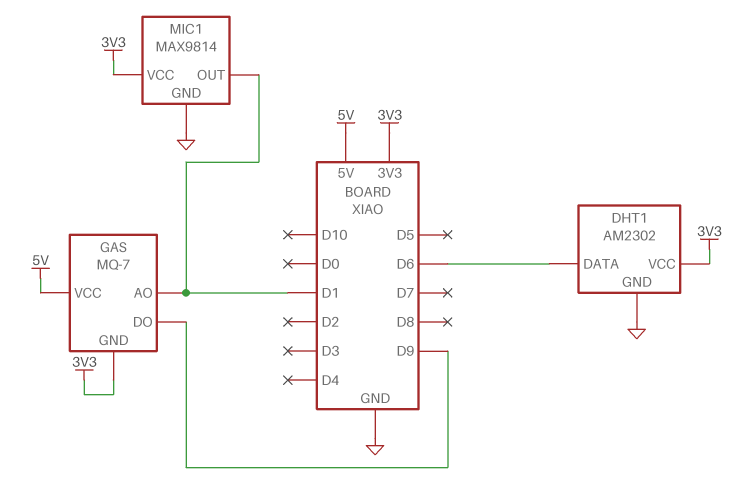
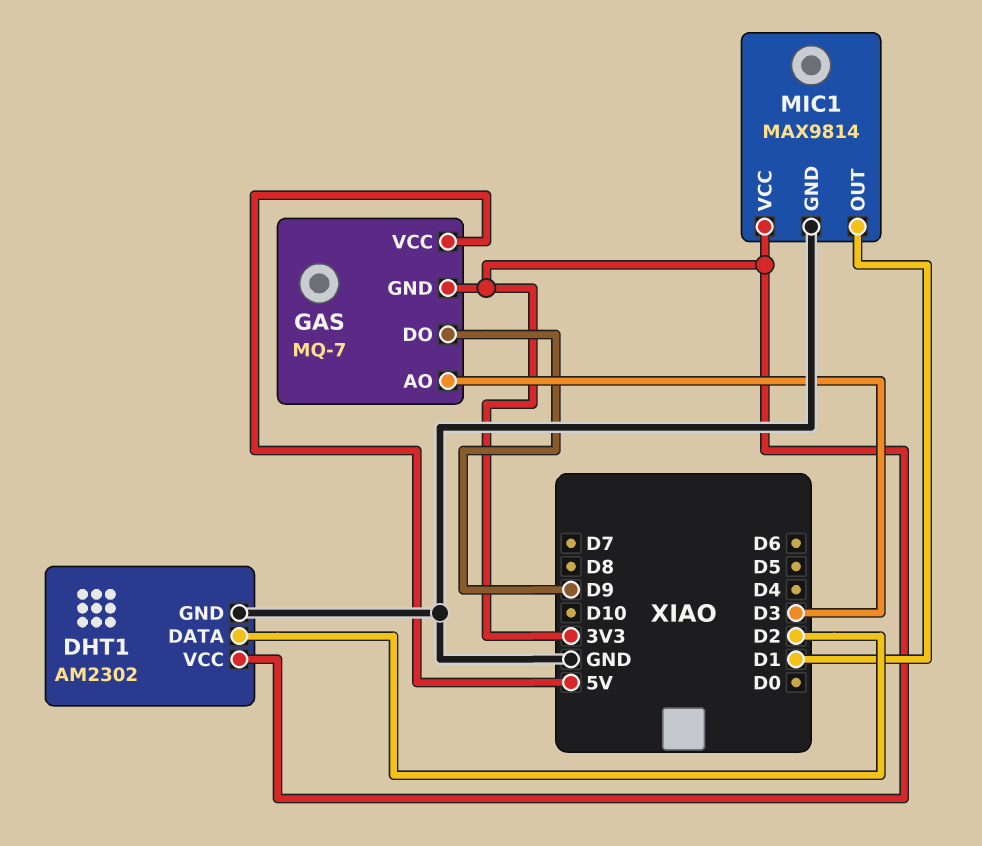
DHT1 pin DATA: D6 -> D2
GAS pin AO: D1 -> D3

